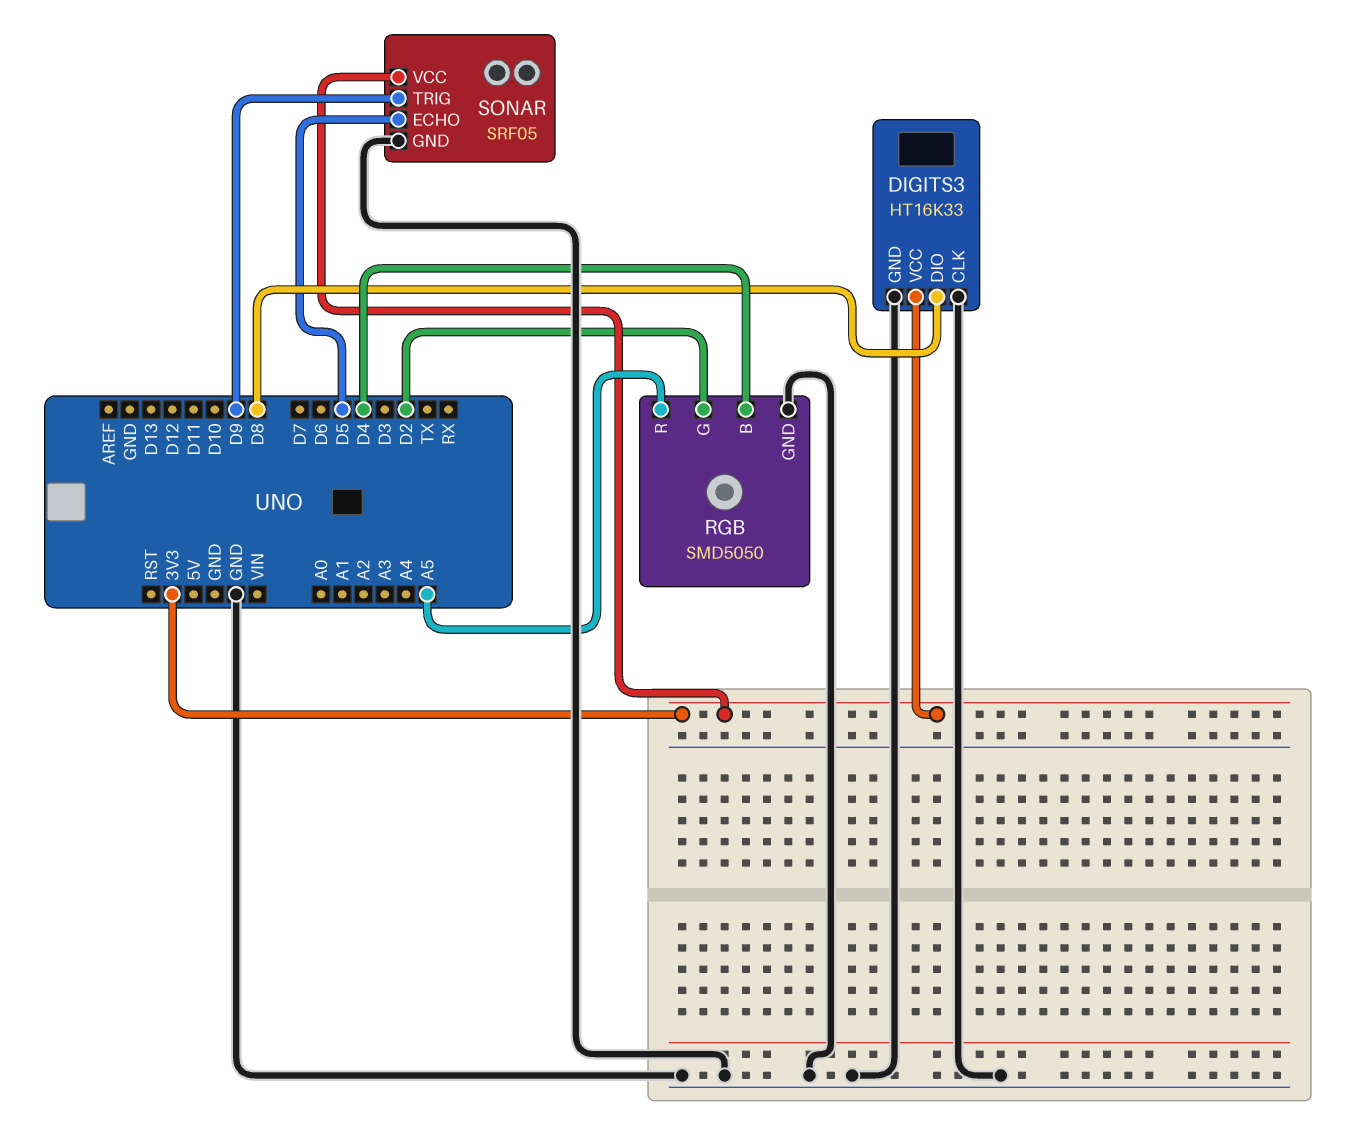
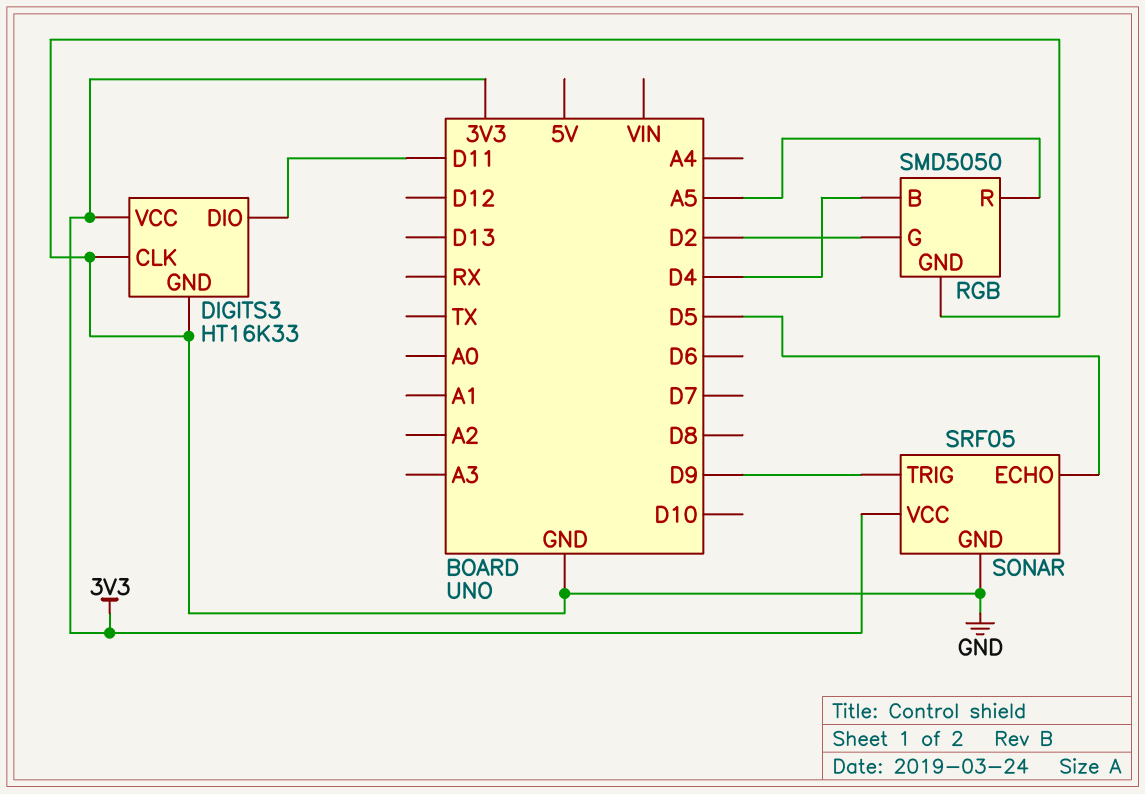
DIGITS3 pin DIO: D8 -> D11

